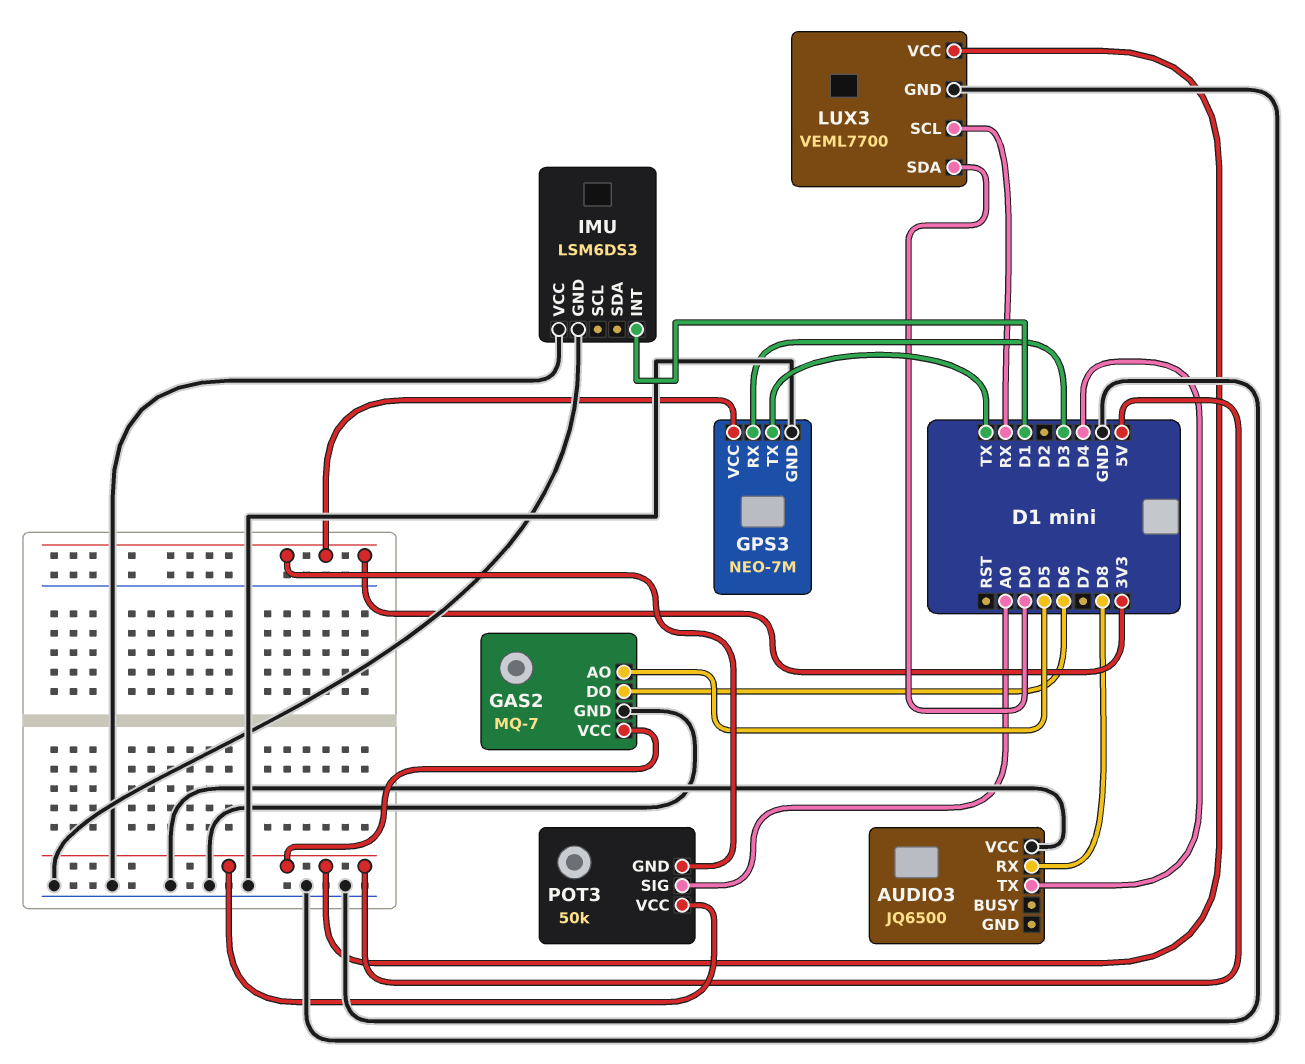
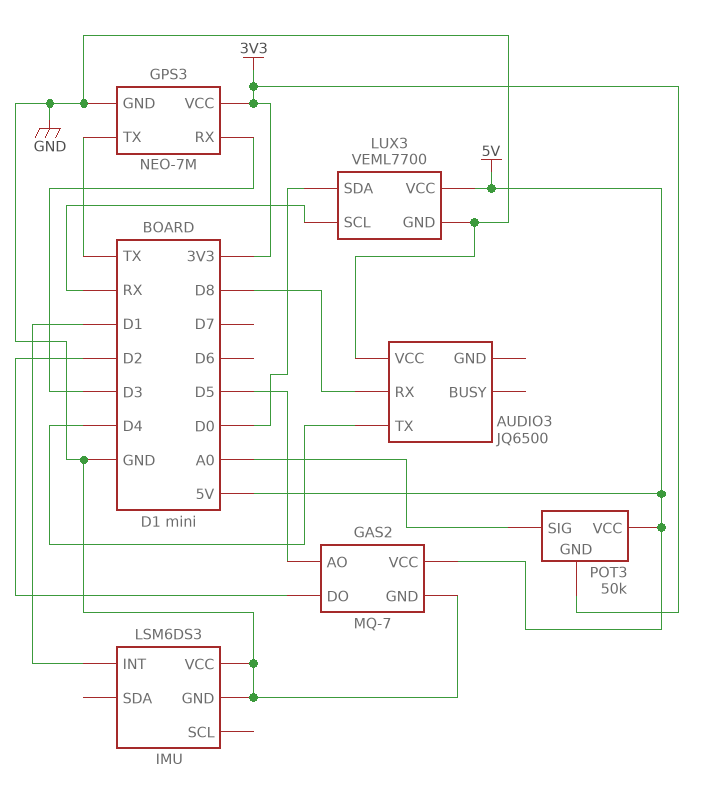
GAS2 pin DO: D6 -> D2

